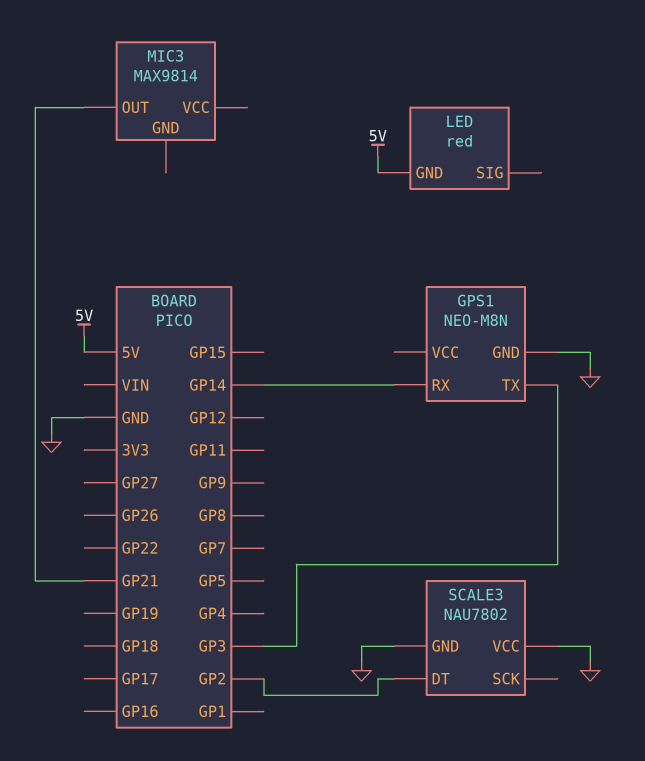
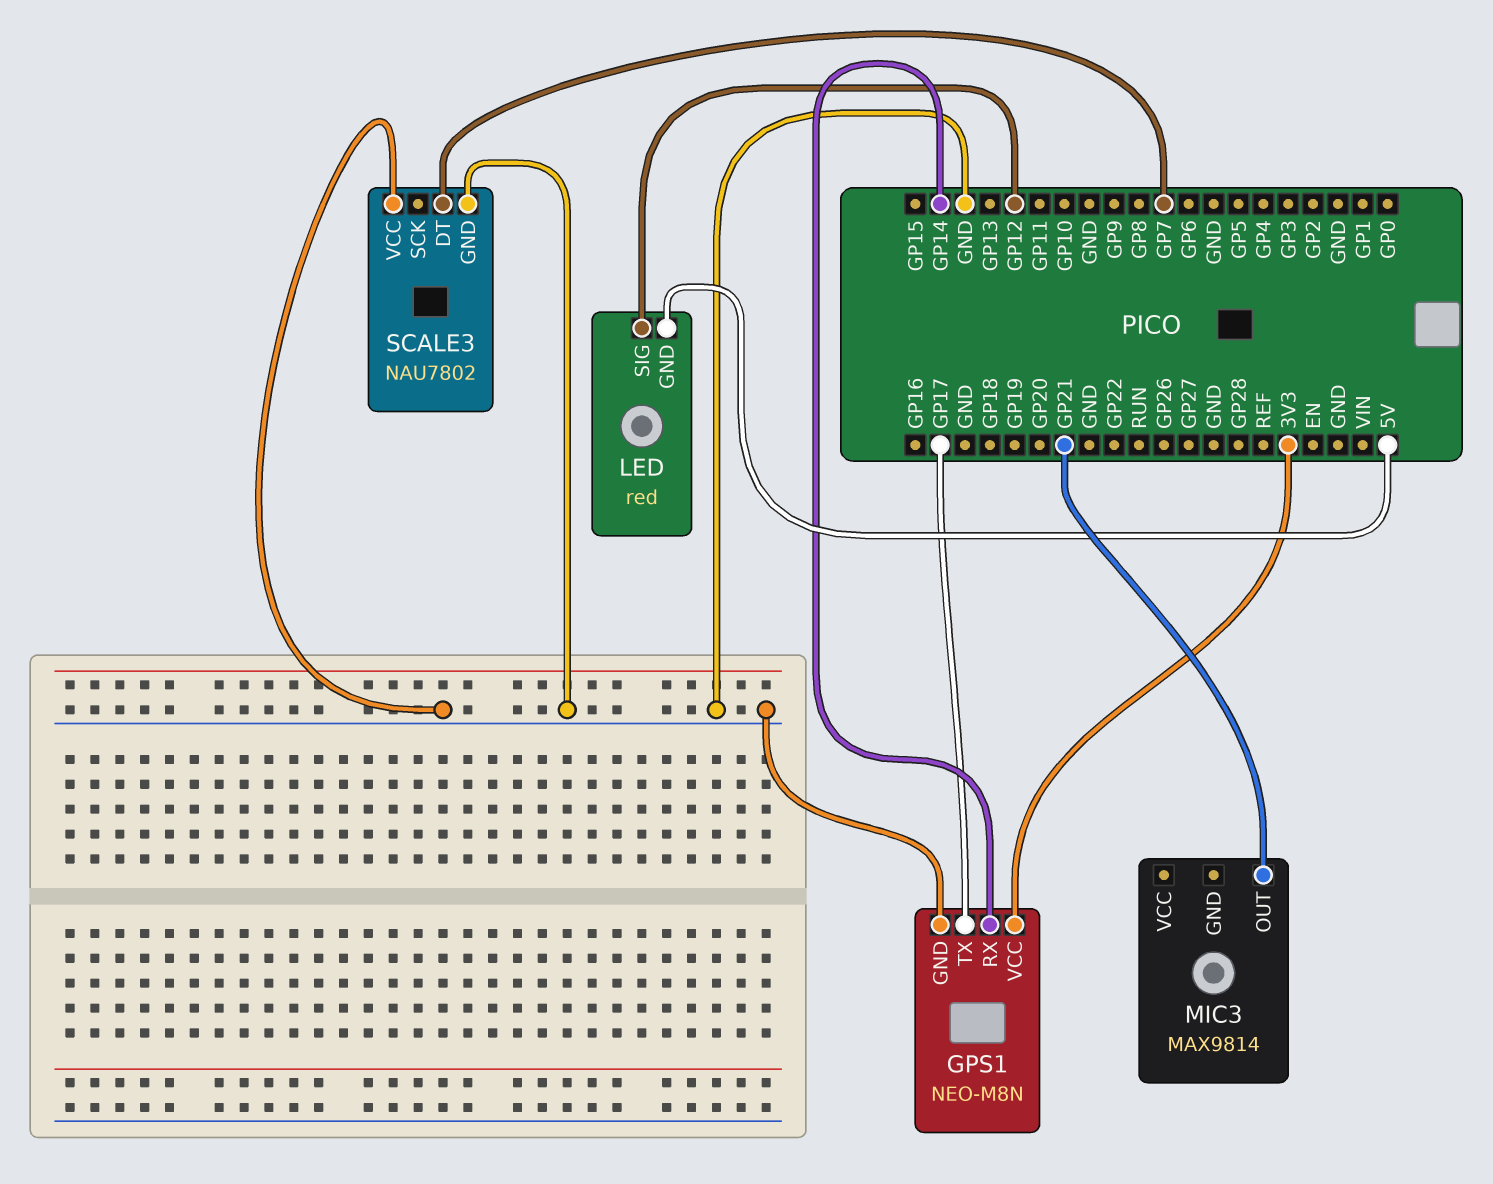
GPS1 pin TX: GP3 -> GP17
GPS1 pin VCC: none -> 3V3
LED pin SIG: none -> GP12
SCALE3 pin DT: GP2 -> GP7

